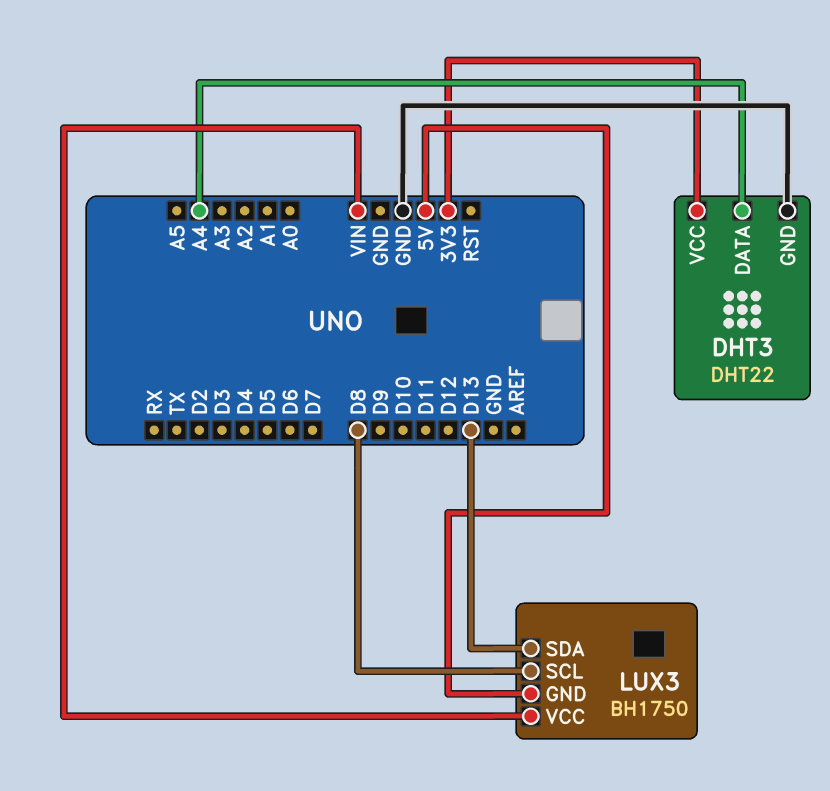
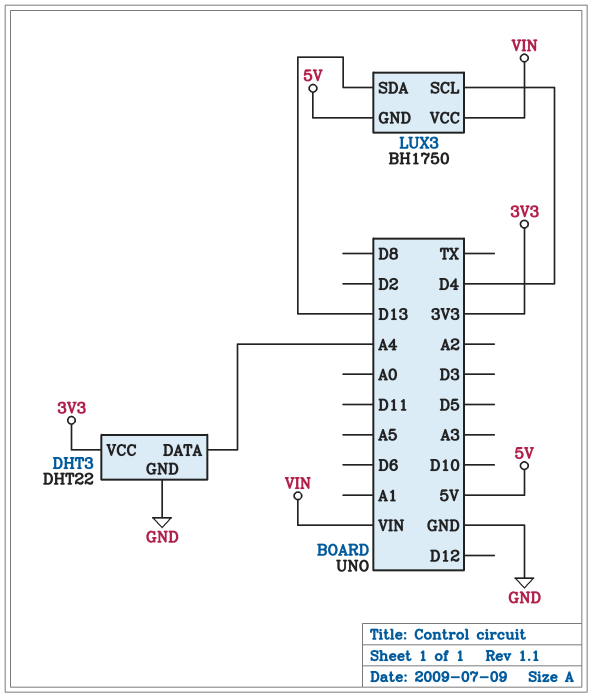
LUX3 pin SCL: D8 -> D4

